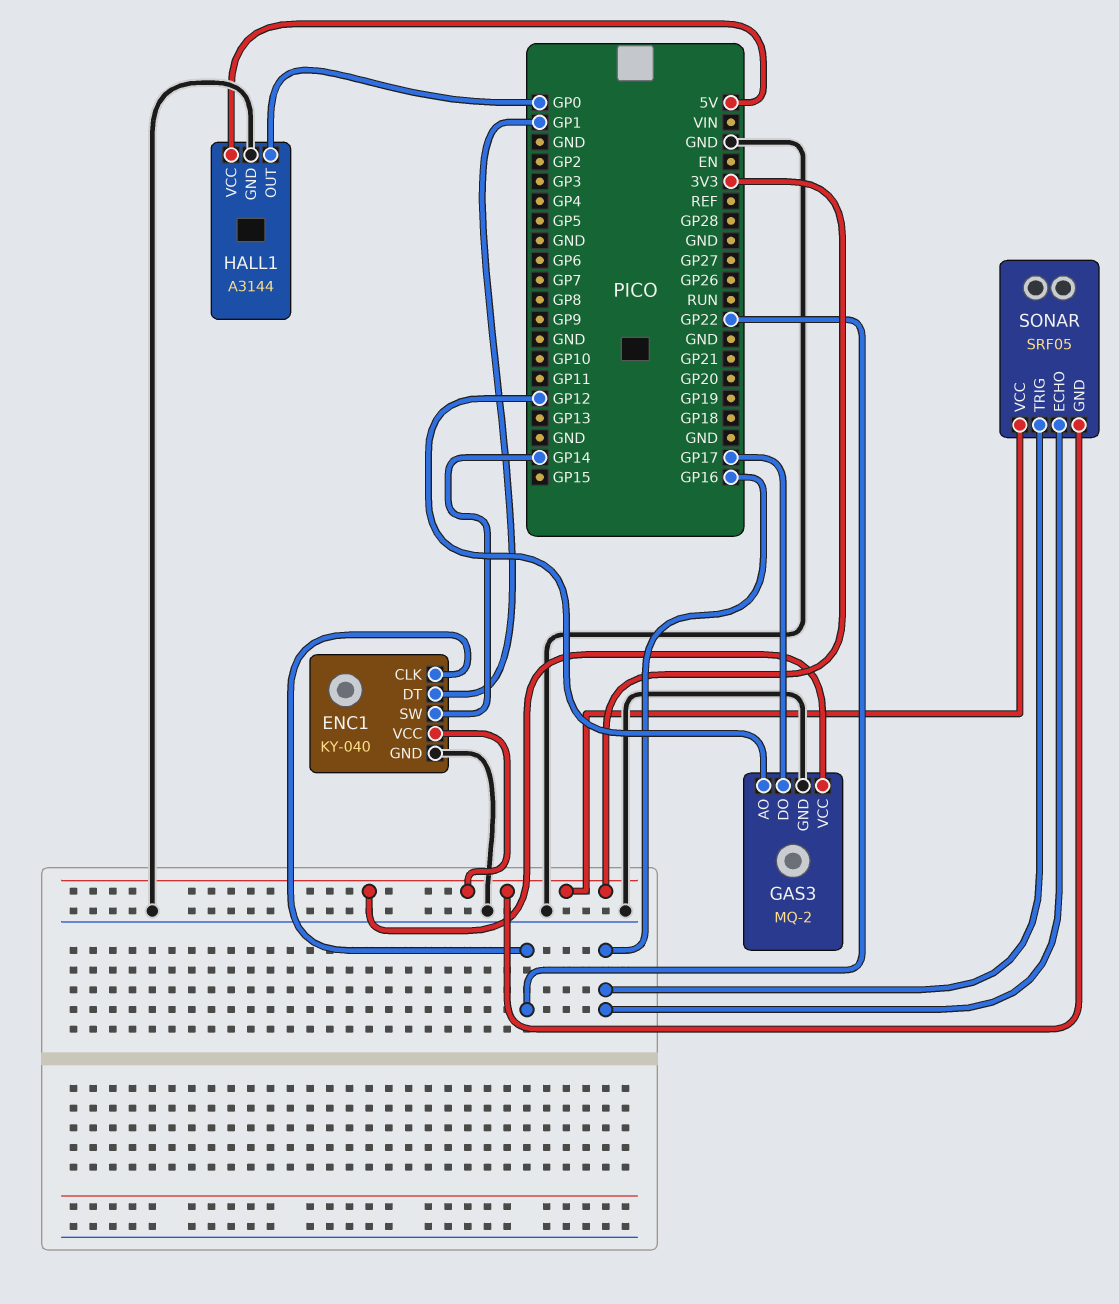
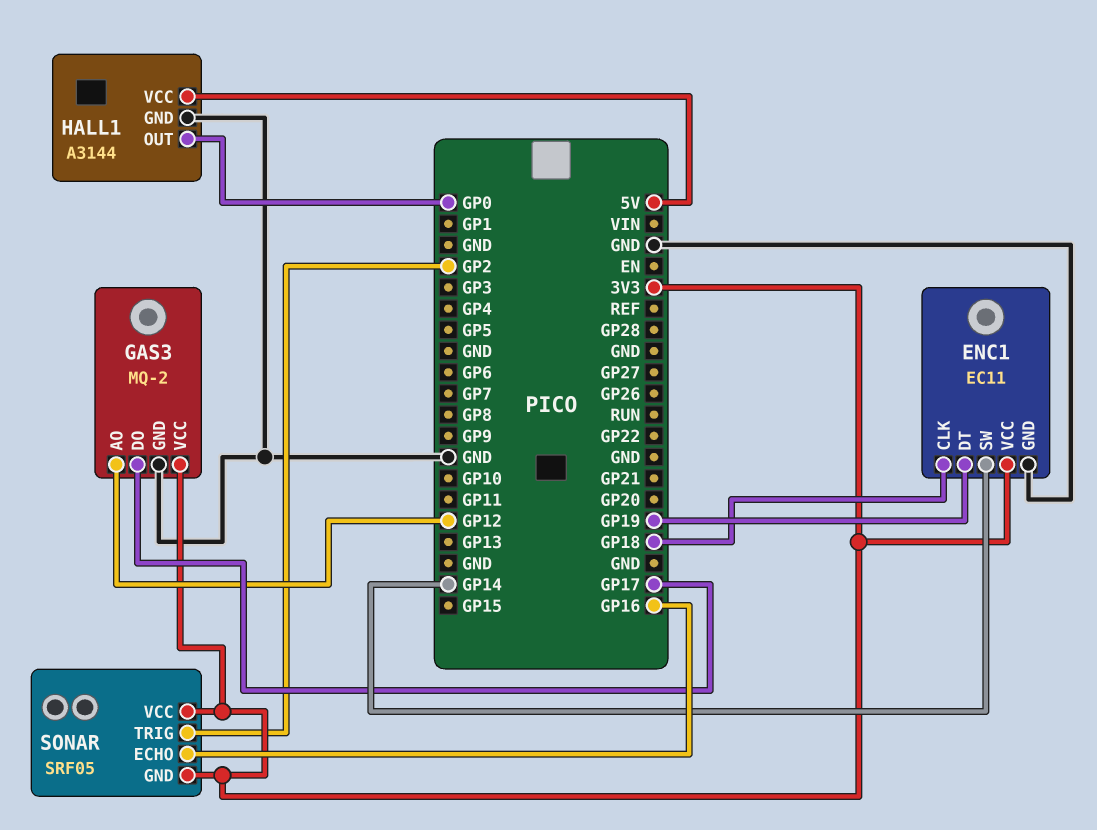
ENC1: KY-040 -> EC11
ENC1 pin CLK: GP22 -> GP18
ENC1 pin DT: GP1 -> GP19
SONAR pin TRIG: GP16 -> GP2

